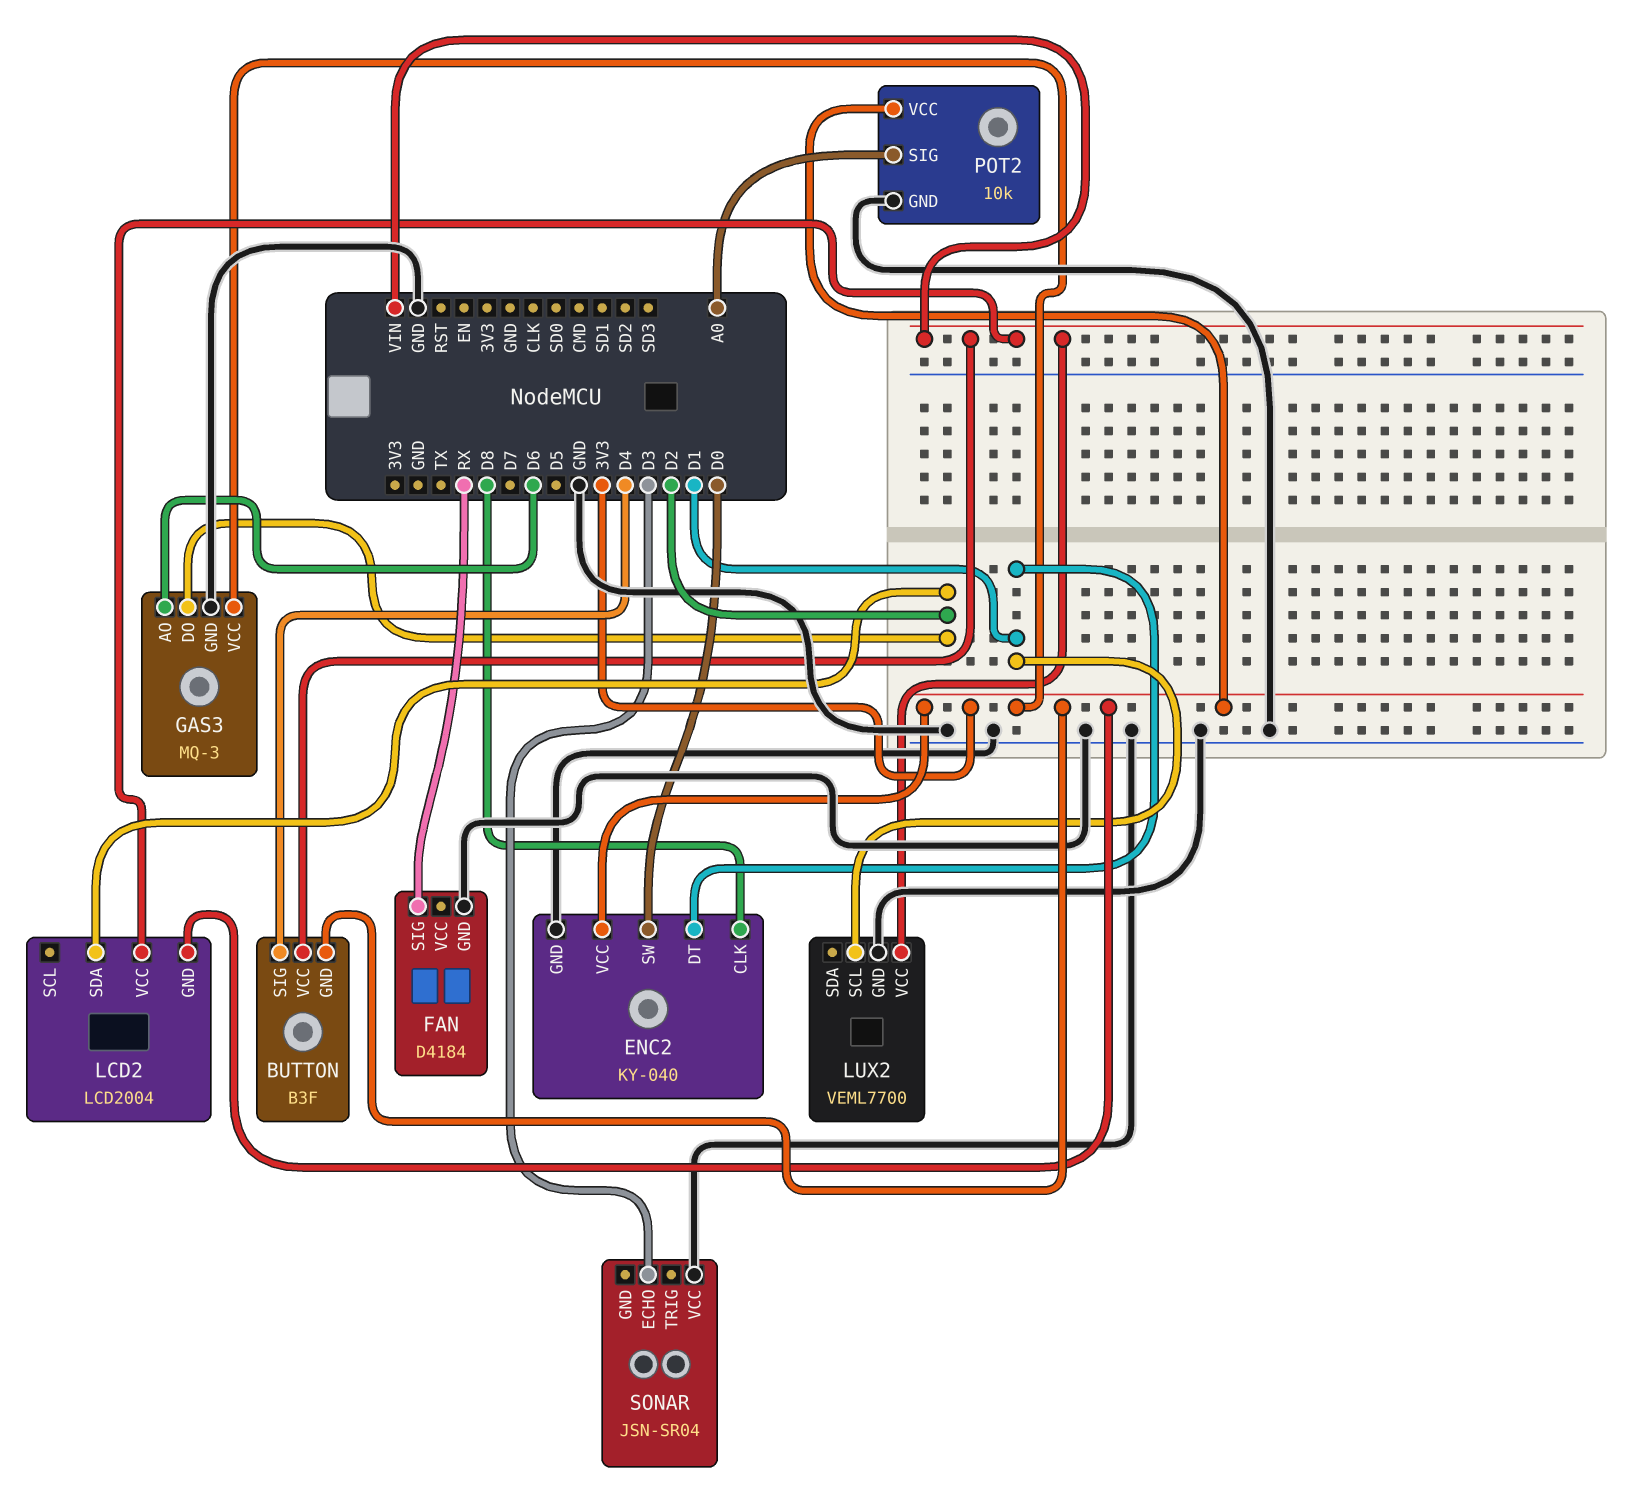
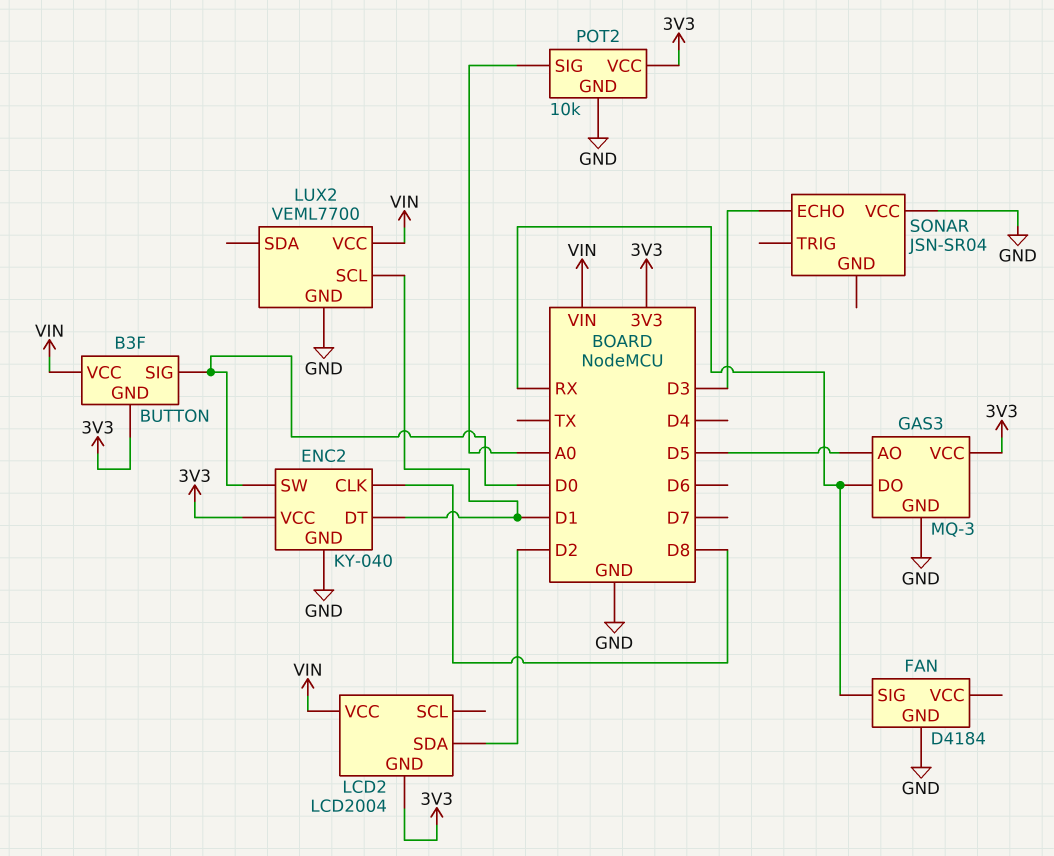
BUTTON pin SIG: D4 -> D0
GAS3 pin AO: D6 -> D5
GAS3 pin DO: D2 -> RX

